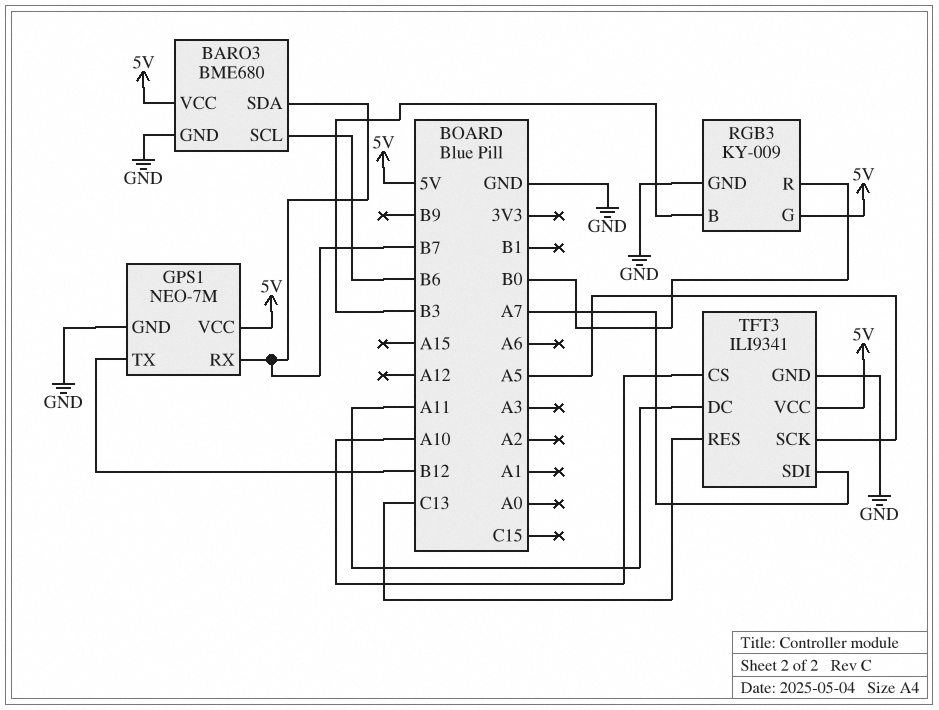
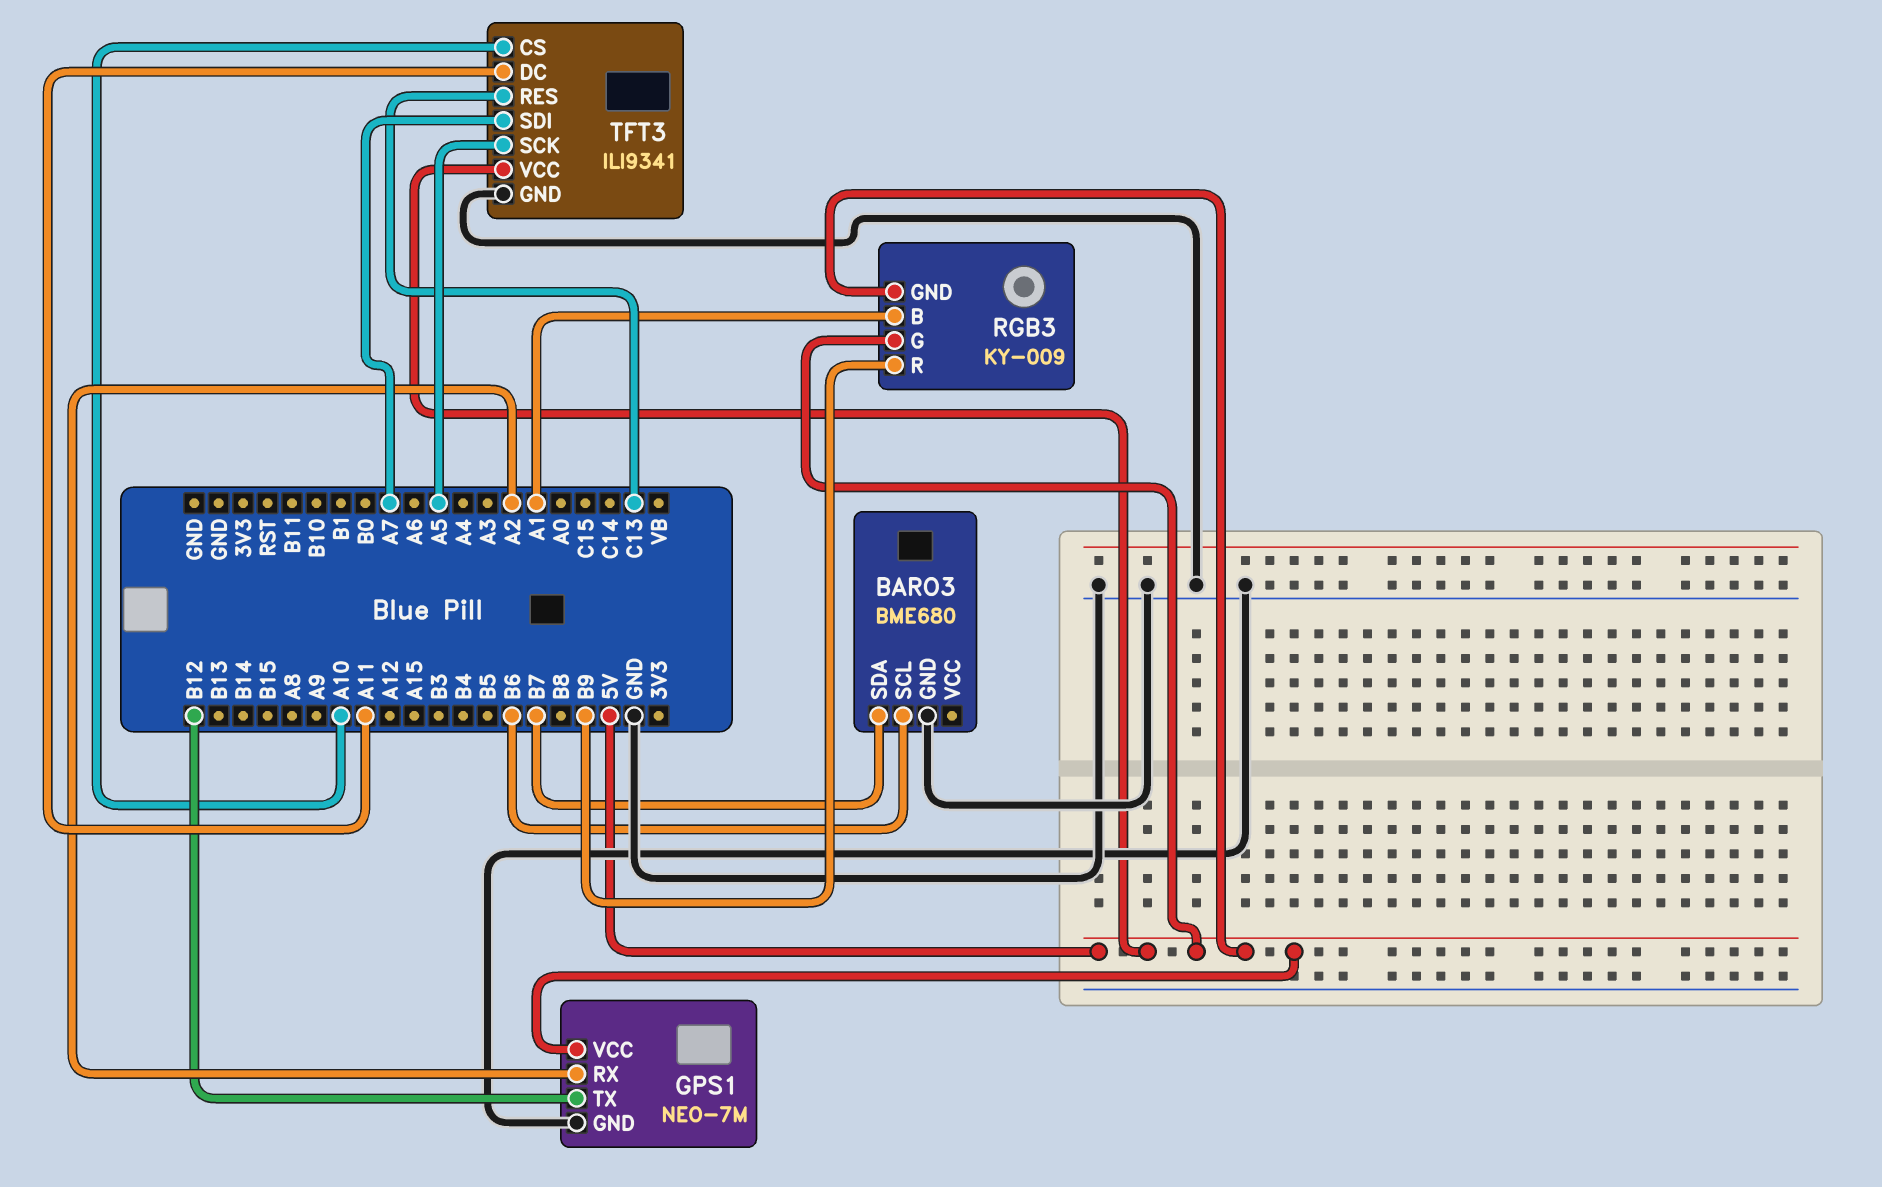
BARO3 pin VCC: 5V -> none
GPS1 pin RX: B7 -> A2
RGB3 pin B: B3 -> A1
RGB3 pin GND: GND -> 5V
RGB3 pin R: B0 -> B9

